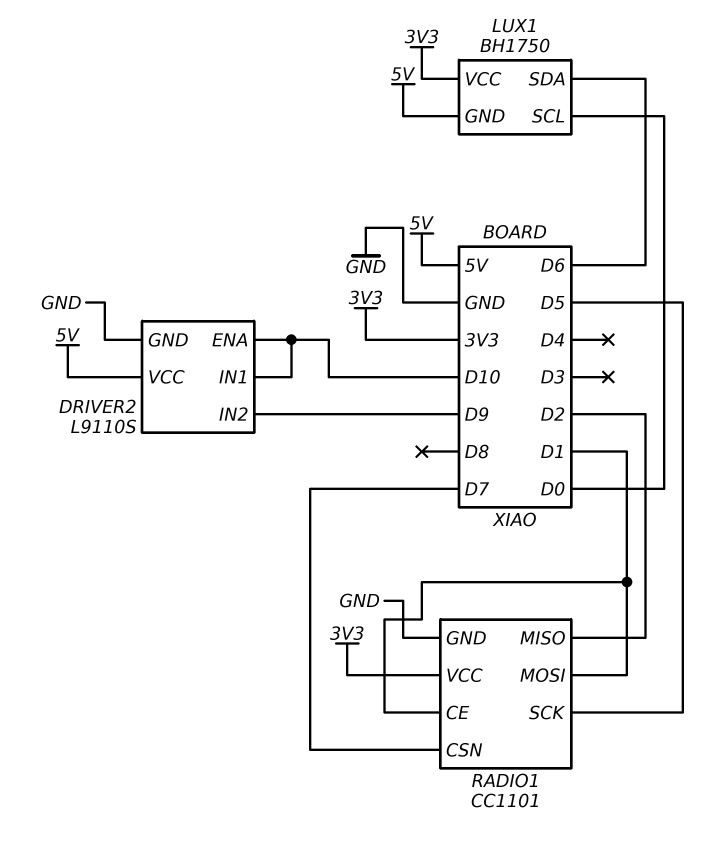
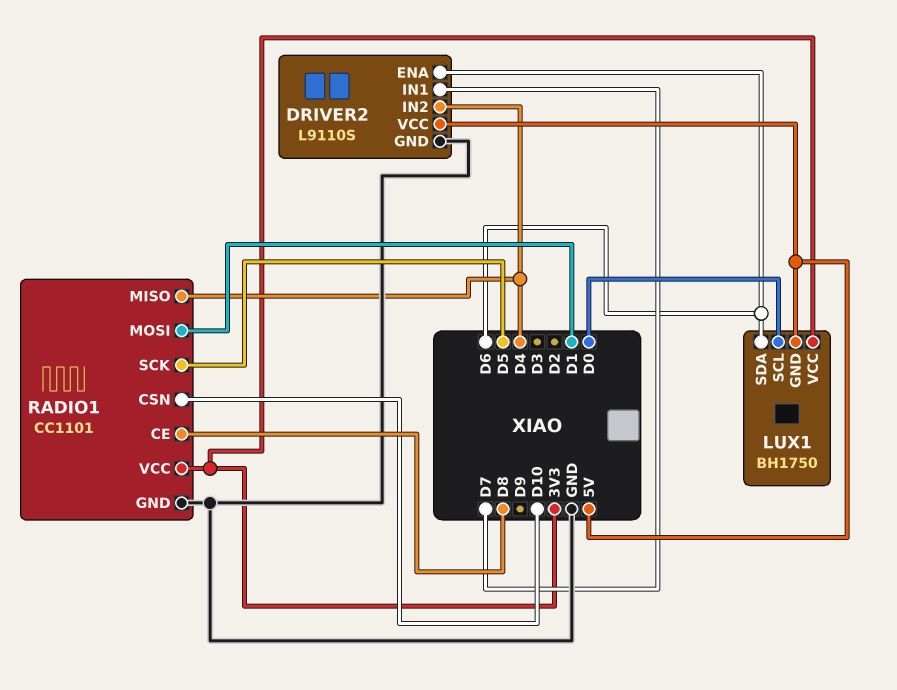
DRIVER2 pin ENA: D10 -> D6
DRIVER2 pin IN1: D10 -> D7
DRIVER2 pin IN2: D9 -> D4
RADIO1 pin CE: D1 -> D8
RADIO1 pin CSN: D7 -> D10
RADIO1 pin MISO: D2 -> D4

